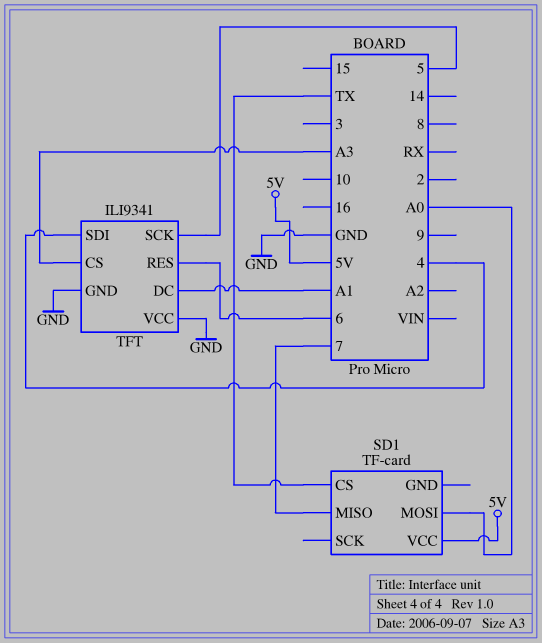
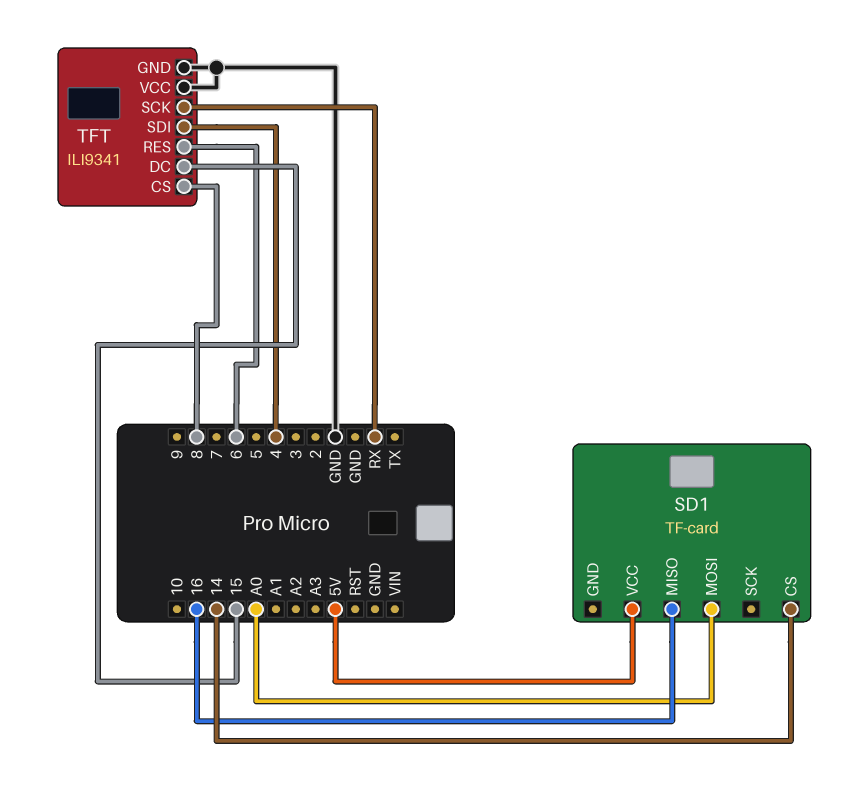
SD1 pin CS: TX -> 14
SD1 pin MISO: 7 -> 16
TFT pin CS: A3 -> 8
TFT pin DC: A1 -> 15
TFT pin SCK: 5 -> RX

